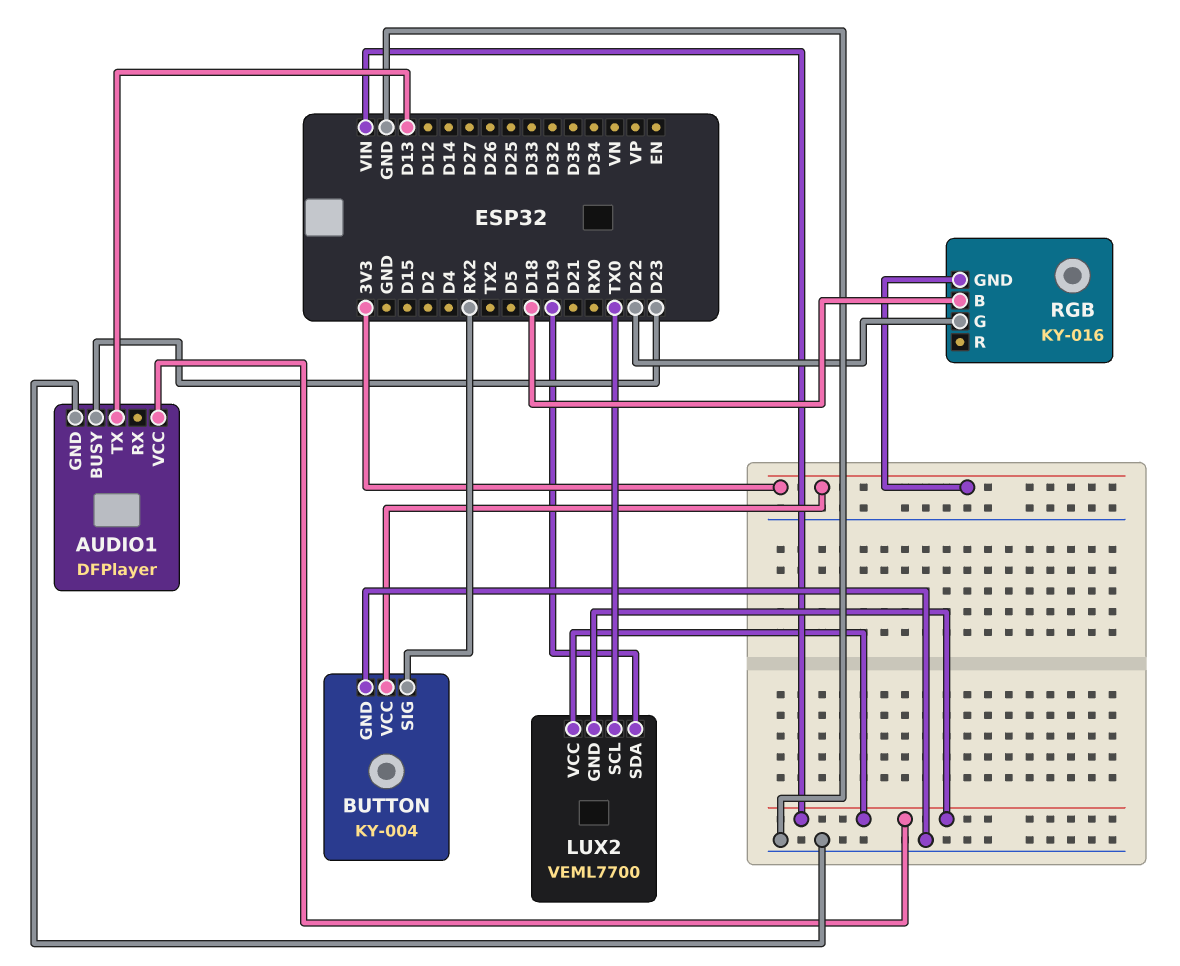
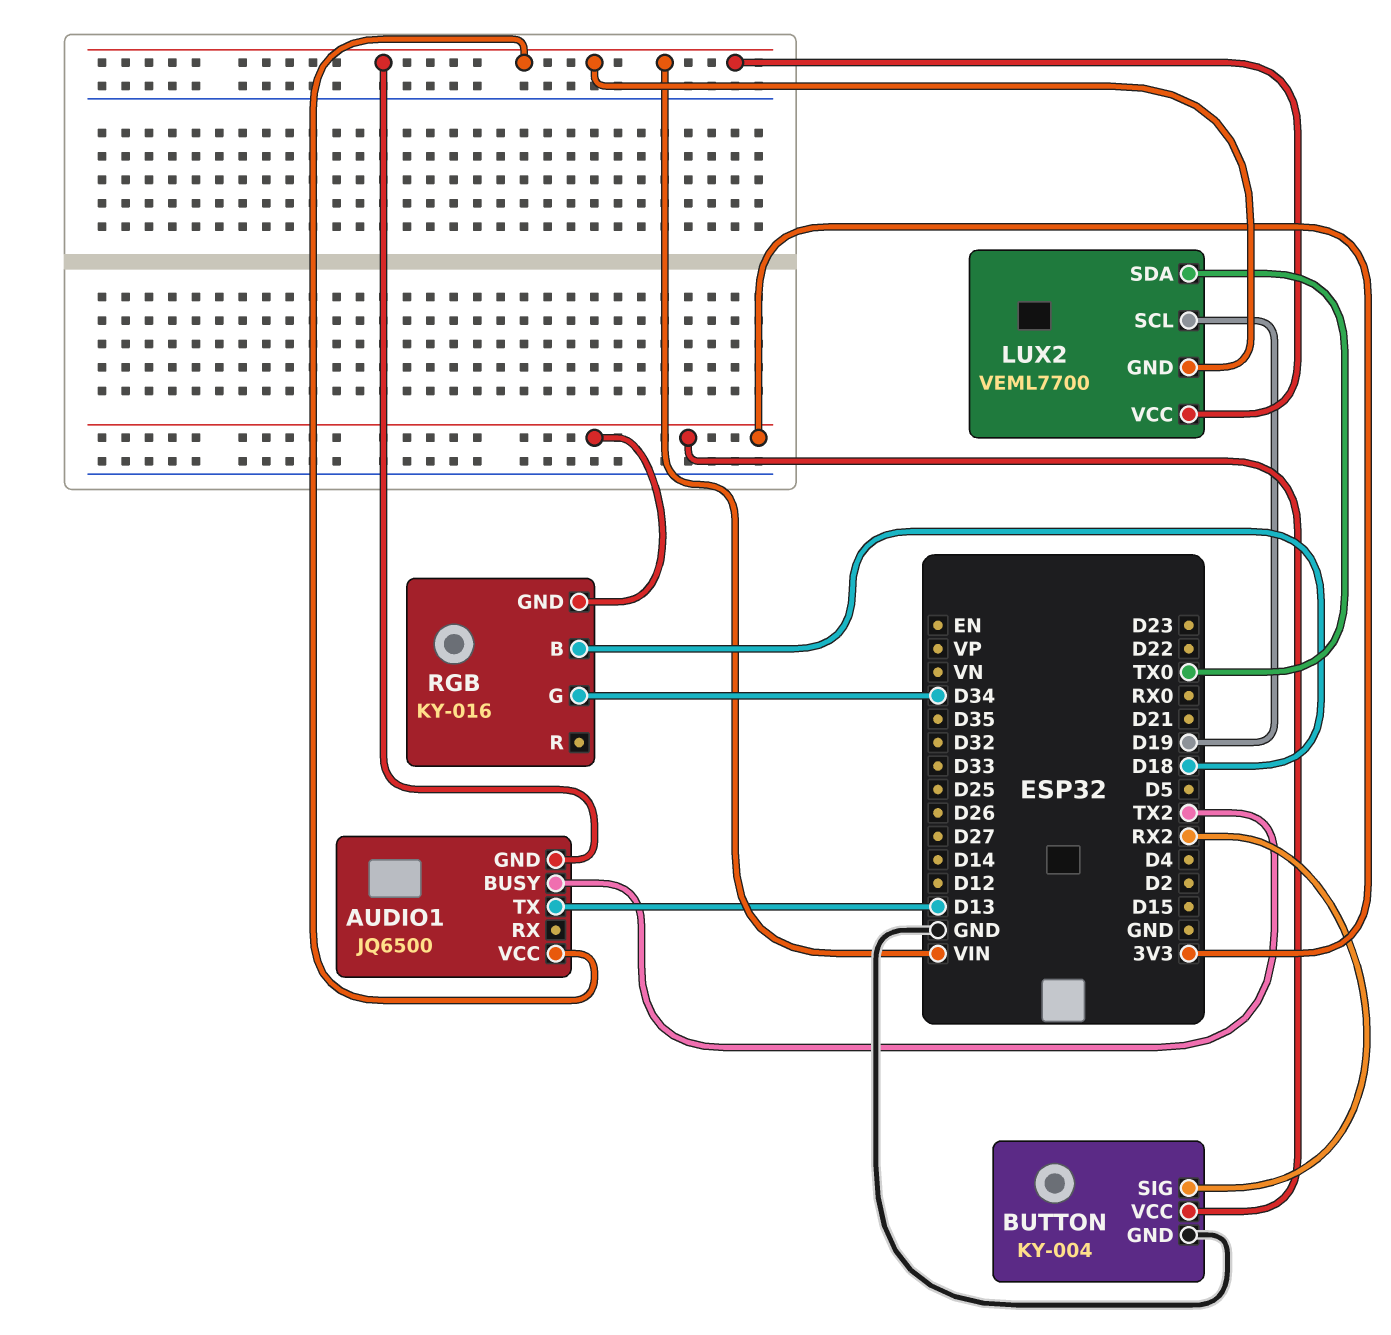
AUDIO1: DFPlayer -> JQ6500
AUDIO1 pin BUSY: D23 -> TX2
AUDIO1 pin GND: GND -> VIN
LUX2 pin SCL: TX0 -> D19
LUX2 pin SDA: D19 -> TX0
RGB pin G: D22 -> D34

